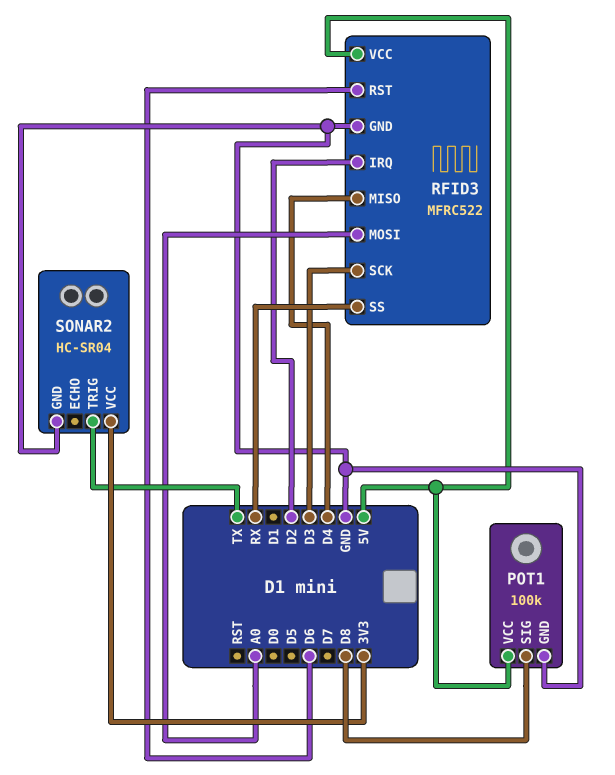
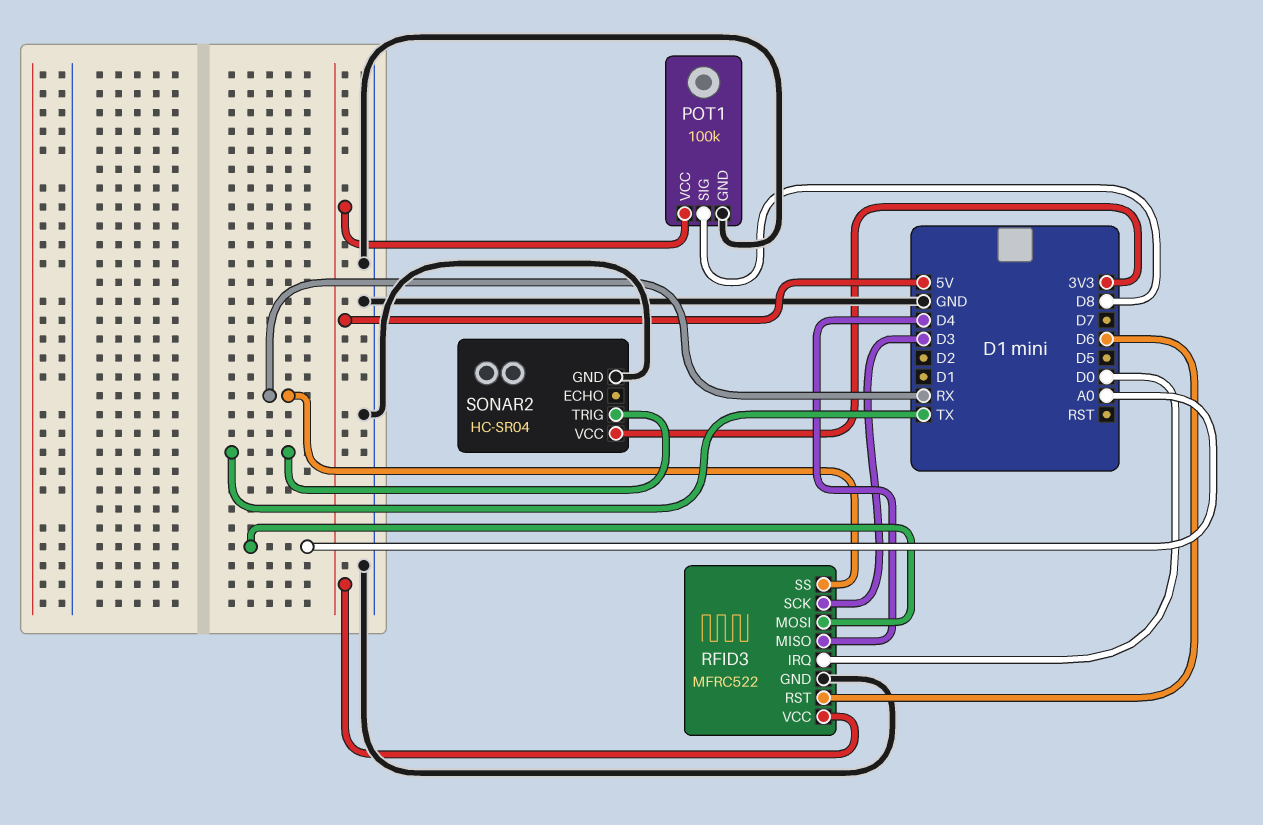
RFID3 pin IRQ: D2 -> D0

